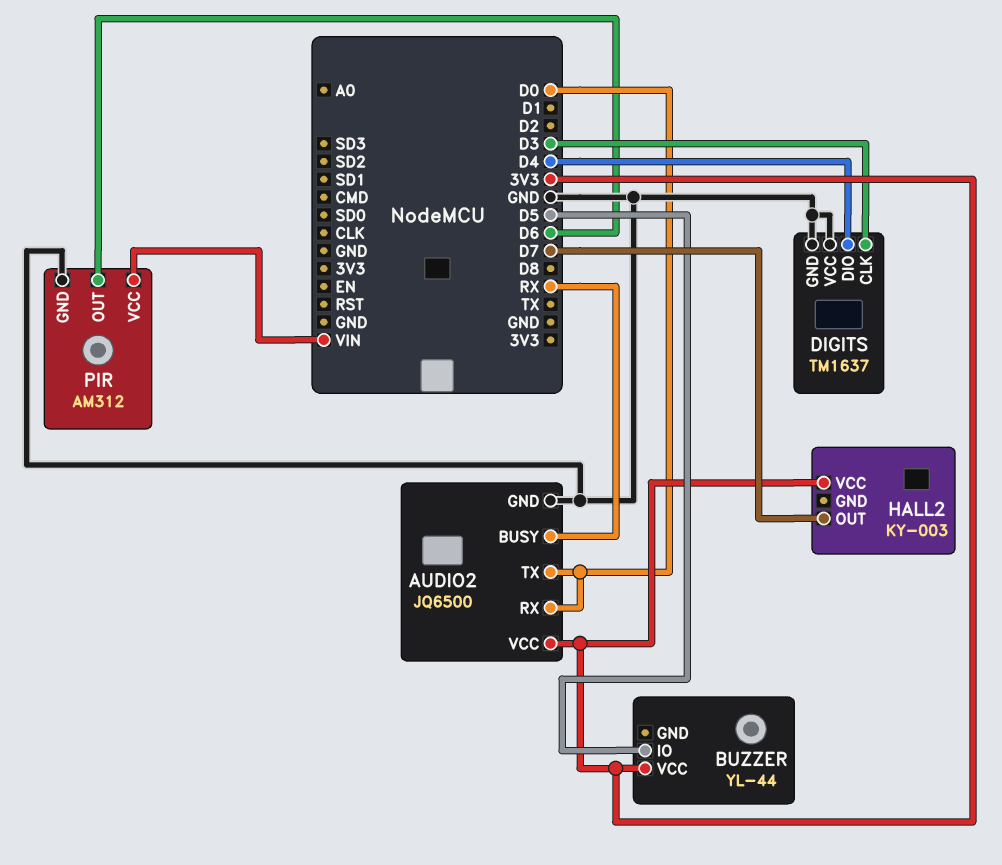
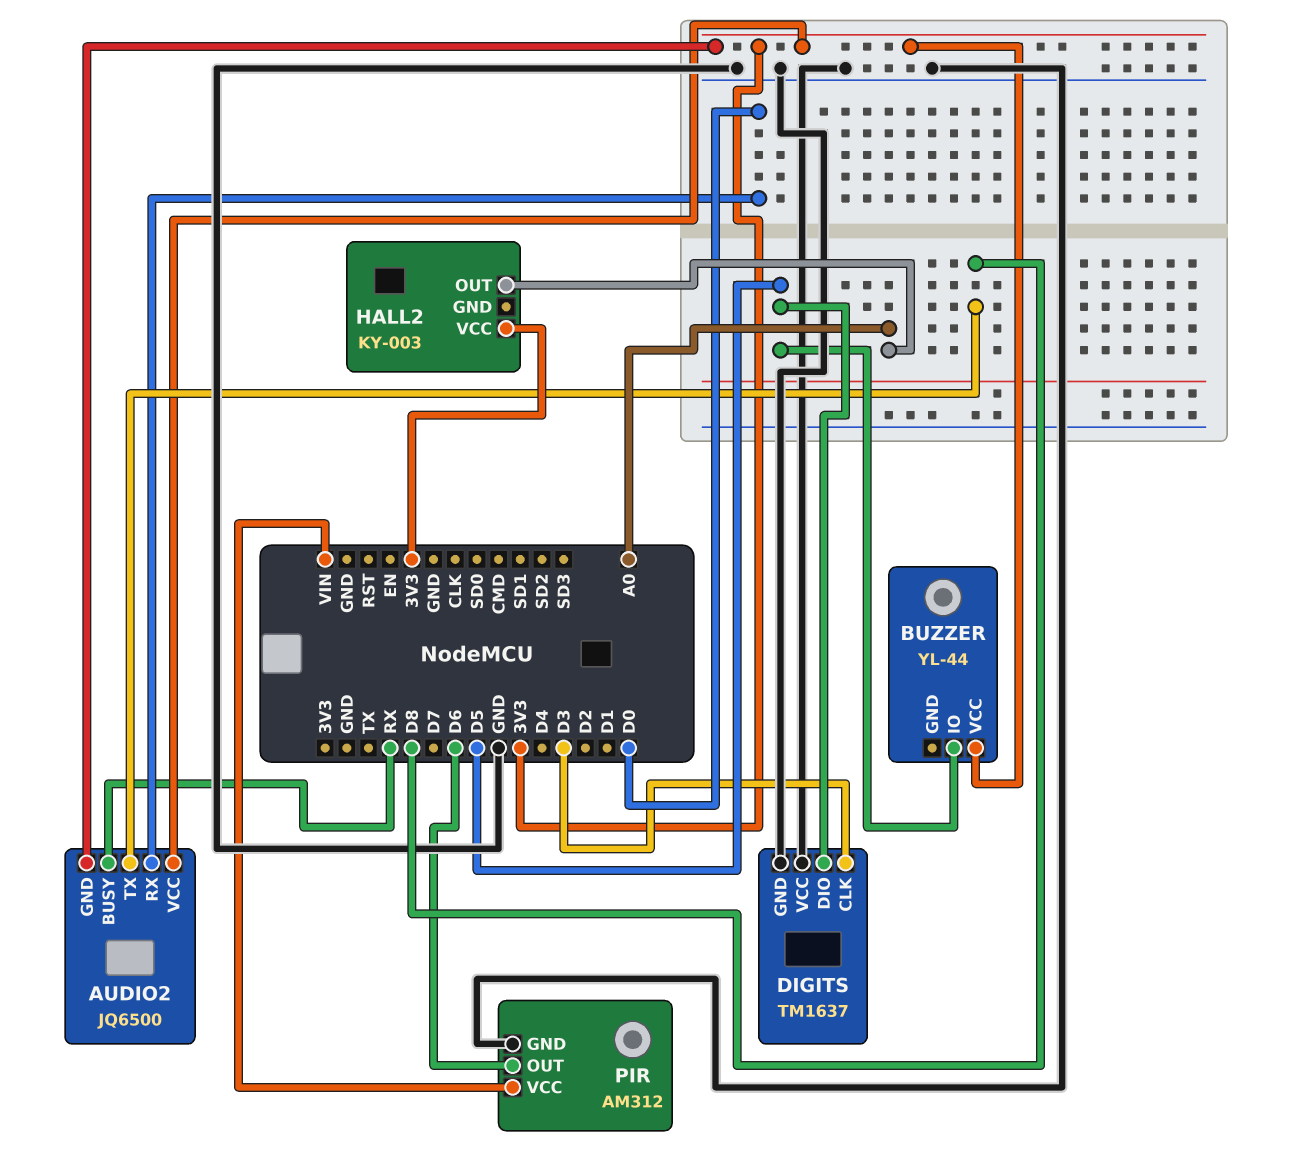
AUDIO2 pin GND: GND -> 3V3
AUDIO2 pin TX: D0 -> D8
DIGITS pin DIO: D4 -> D5
HALL2 pin OUT: D7 -> A0

